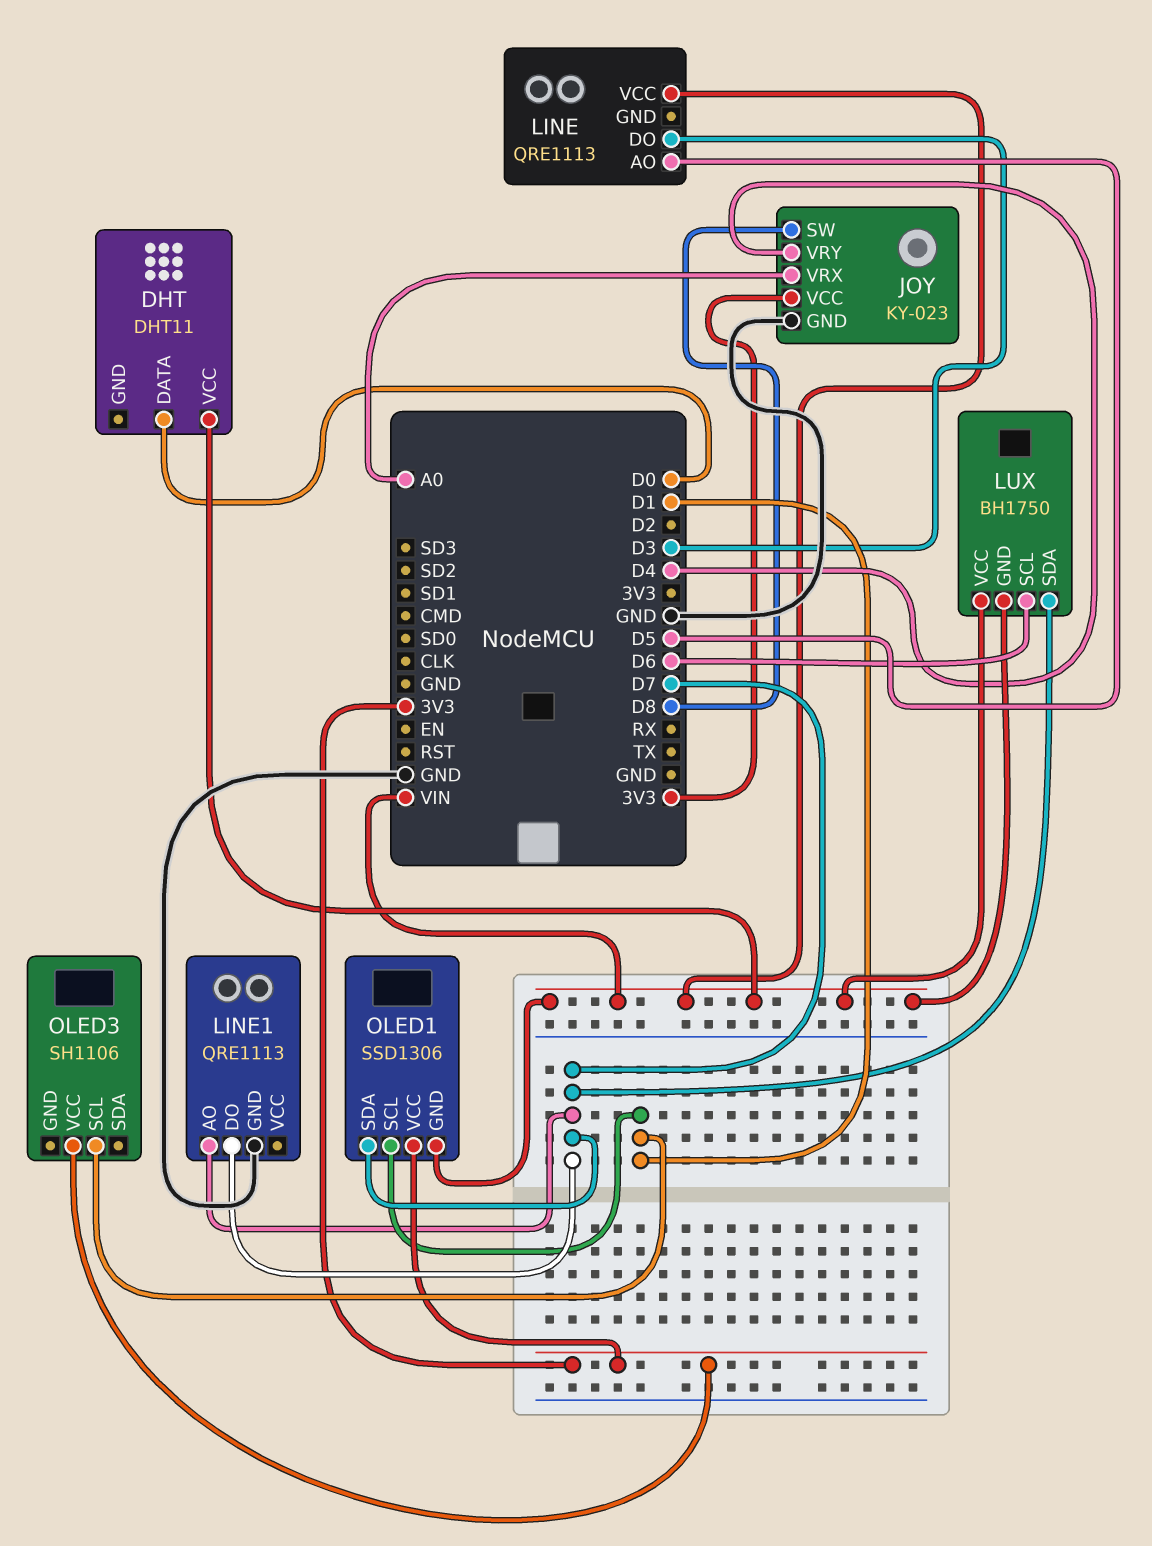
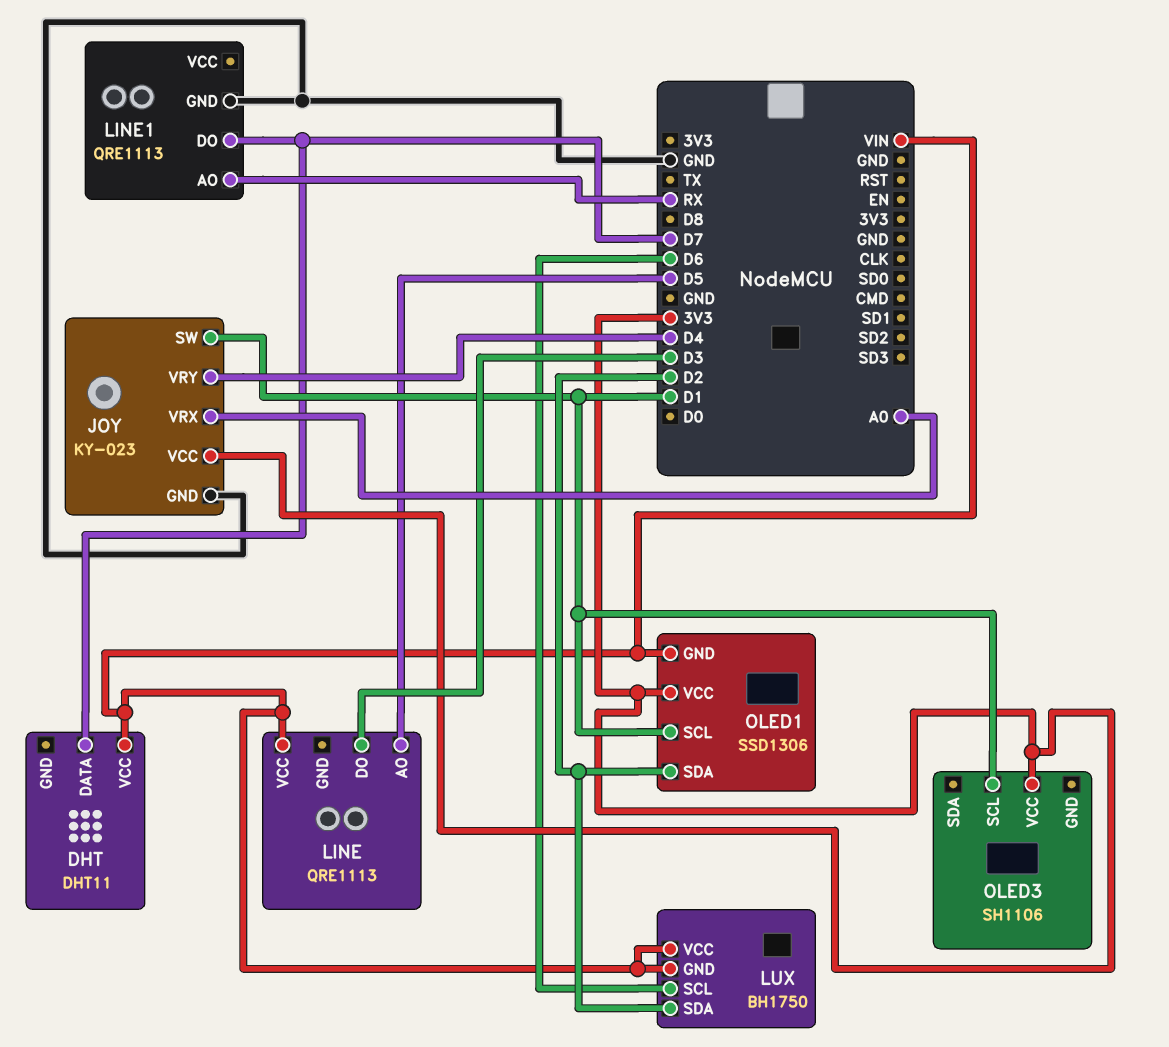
DHT pin DATA: D0 -> D7
JOY pin SW: D8 -> D1
LINE1 pin AO: D7 -> RX
LUX pin SDA: D7 -> D2
OLED1 pin SDA: D7 -> D2

